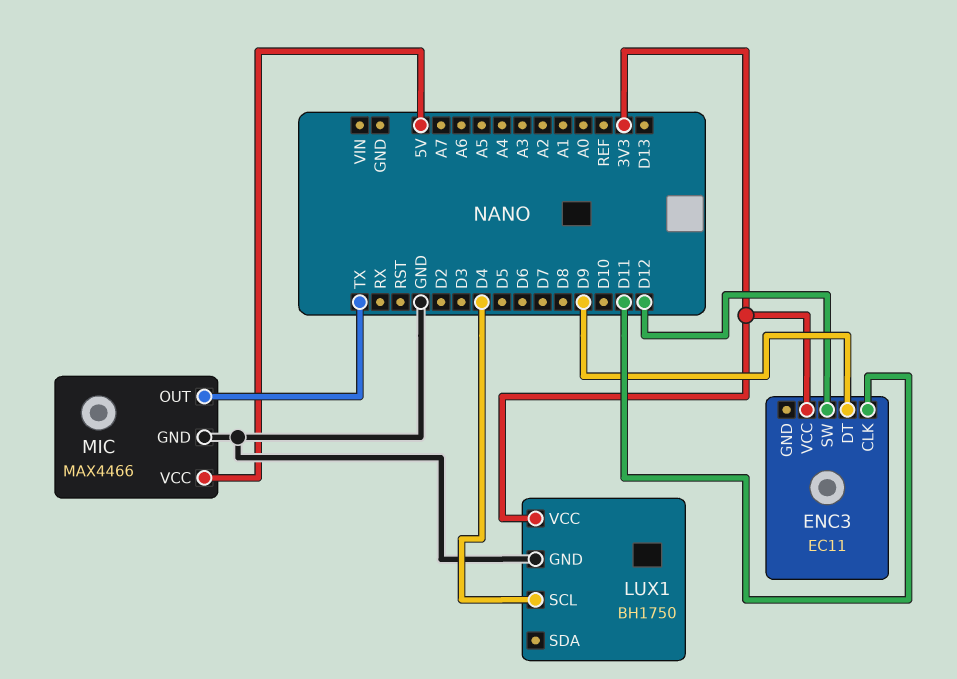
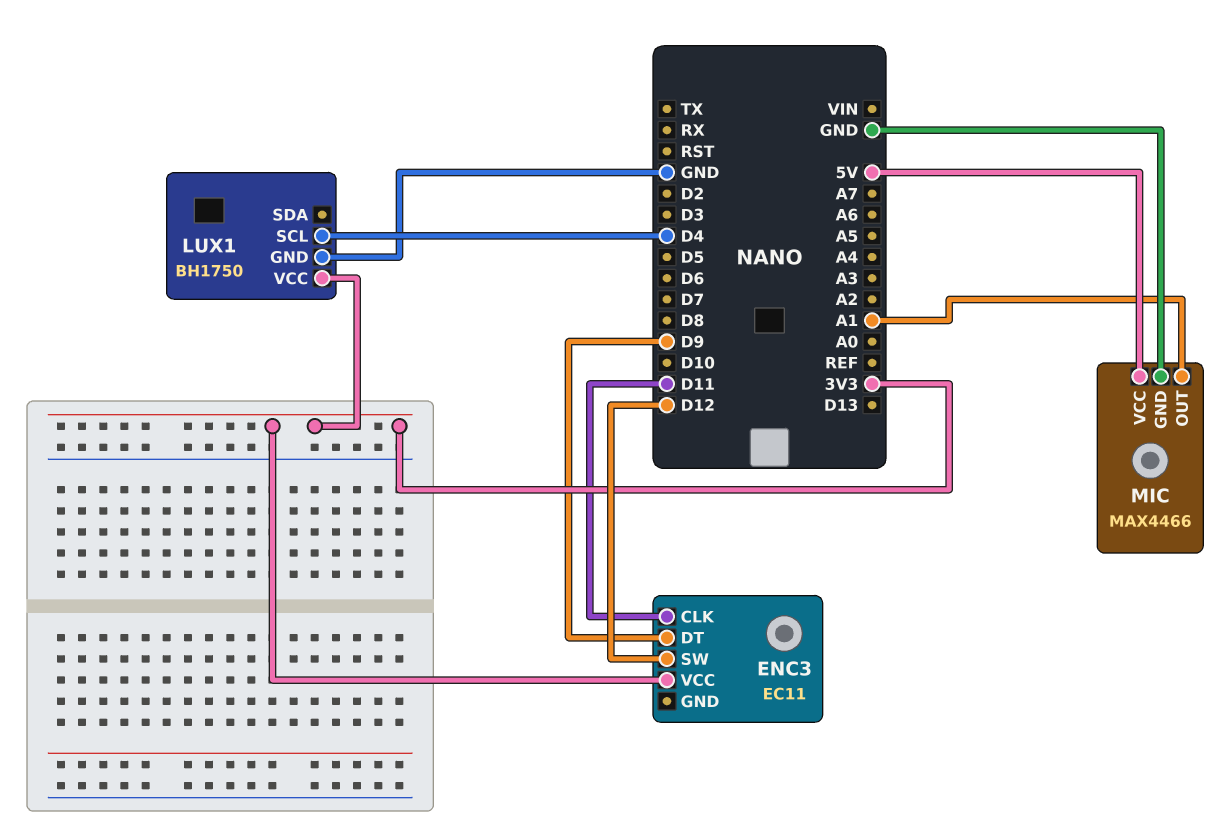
MIC pin OUT: TX -> A1

